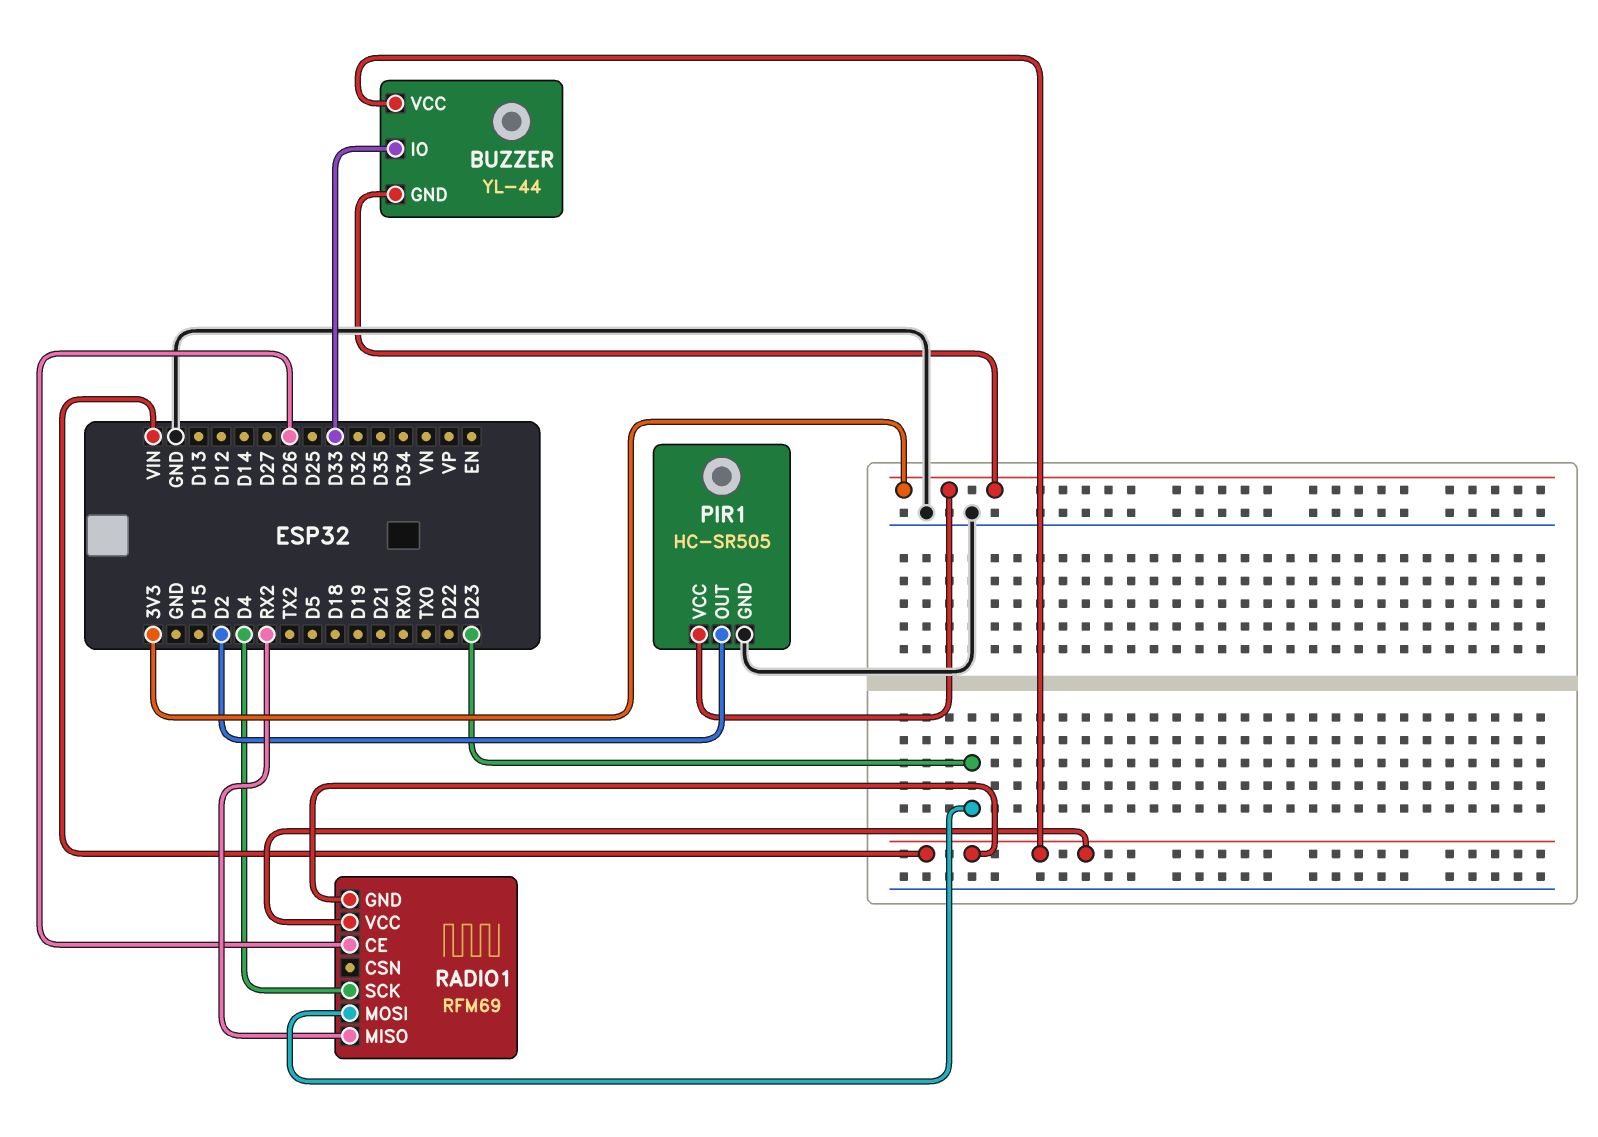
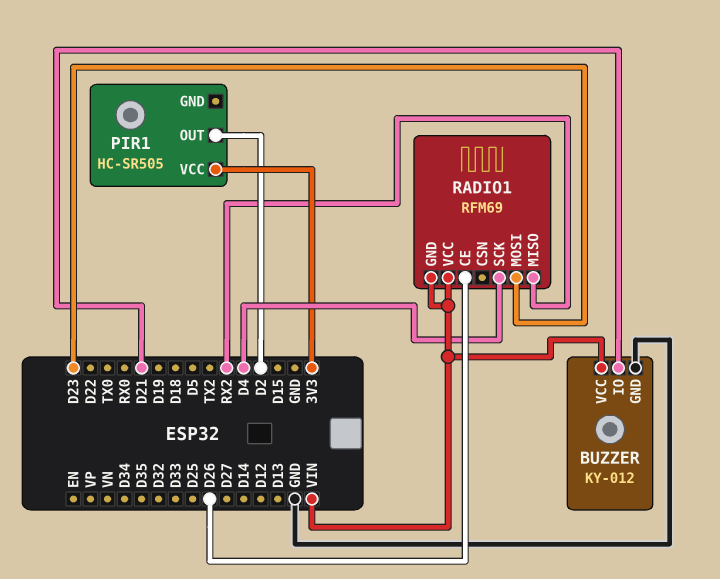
BUZZER: YL-44 -> KY-012
BUZZER pin GND: 3V3 -> GND
BUZZER pin IO: D33 -> D21
PIR1 pin GND: GND -> none

